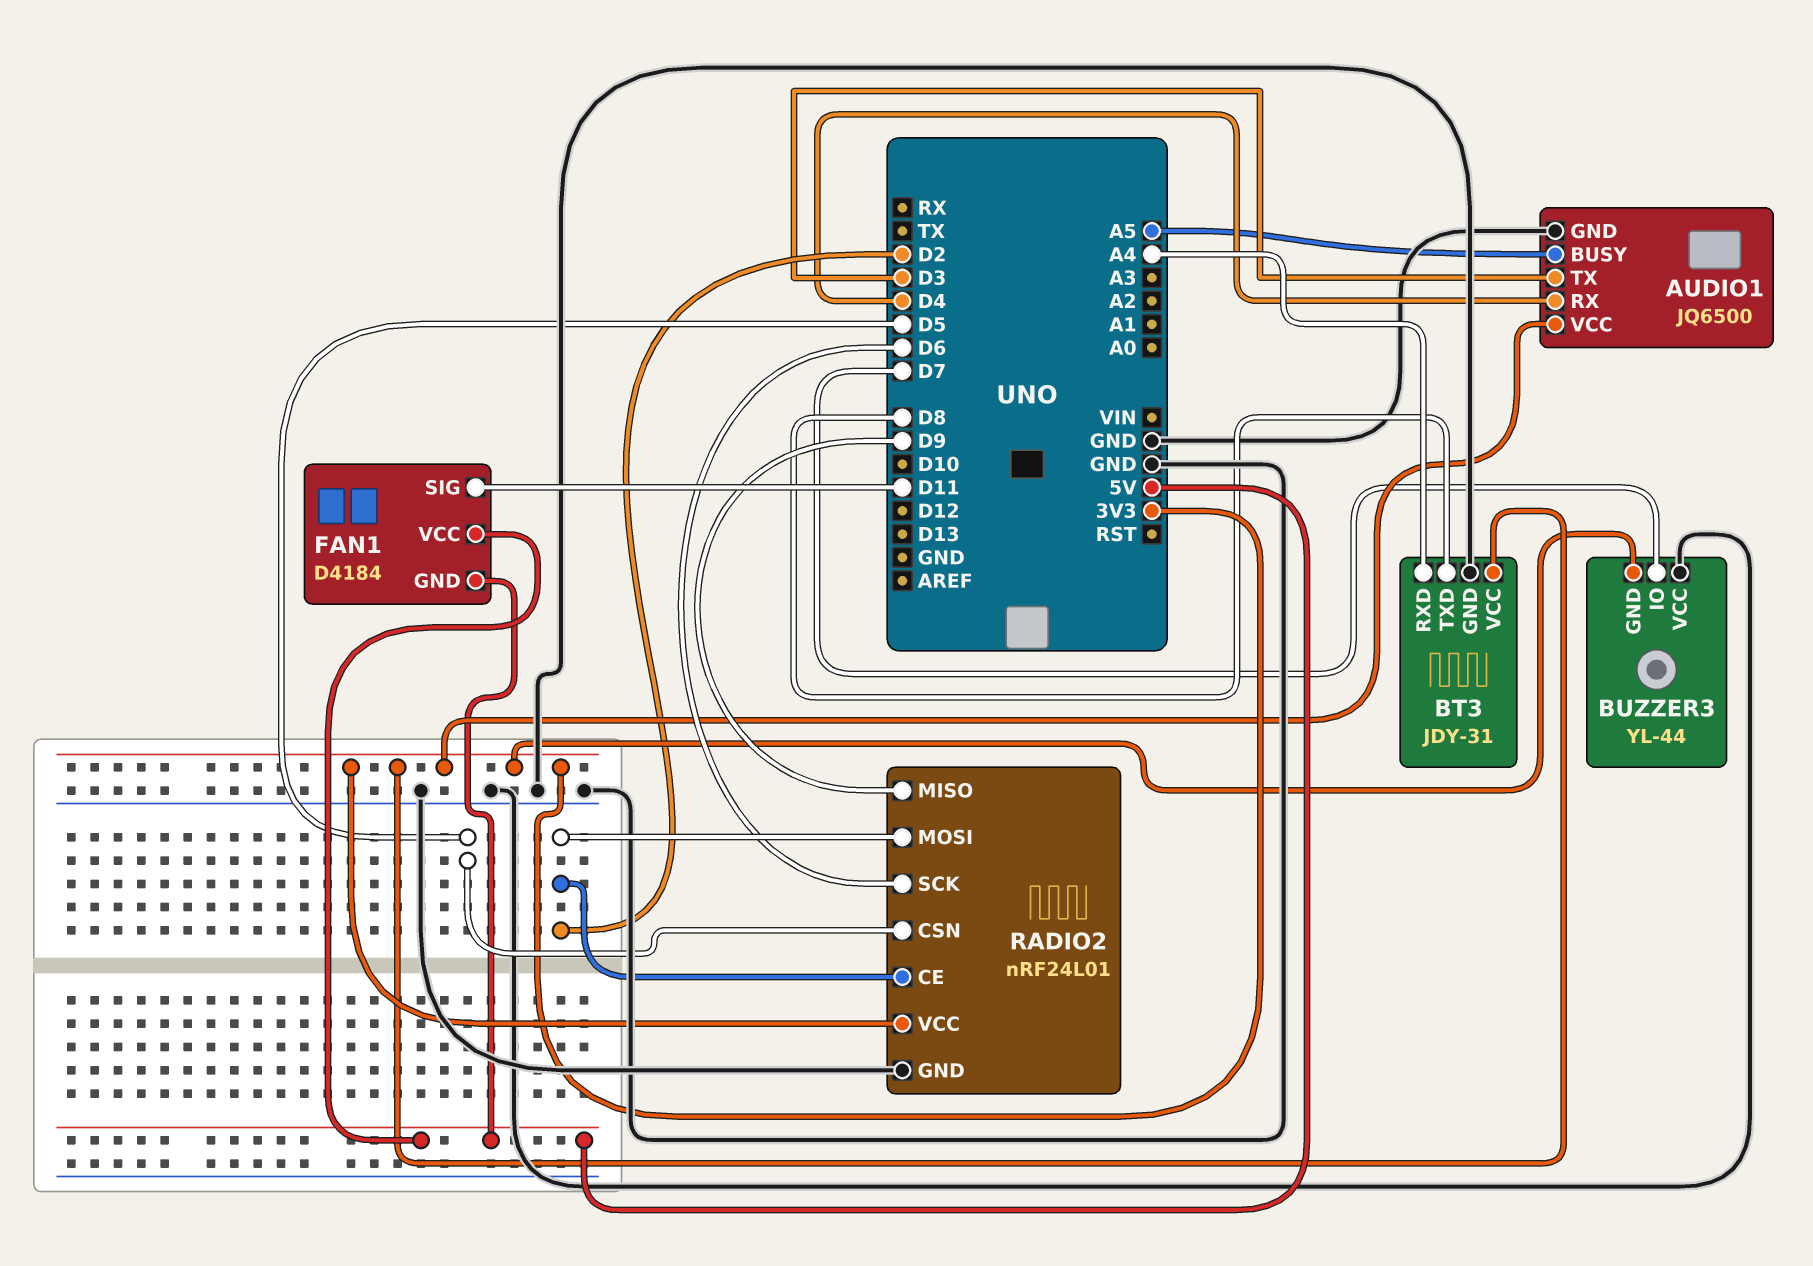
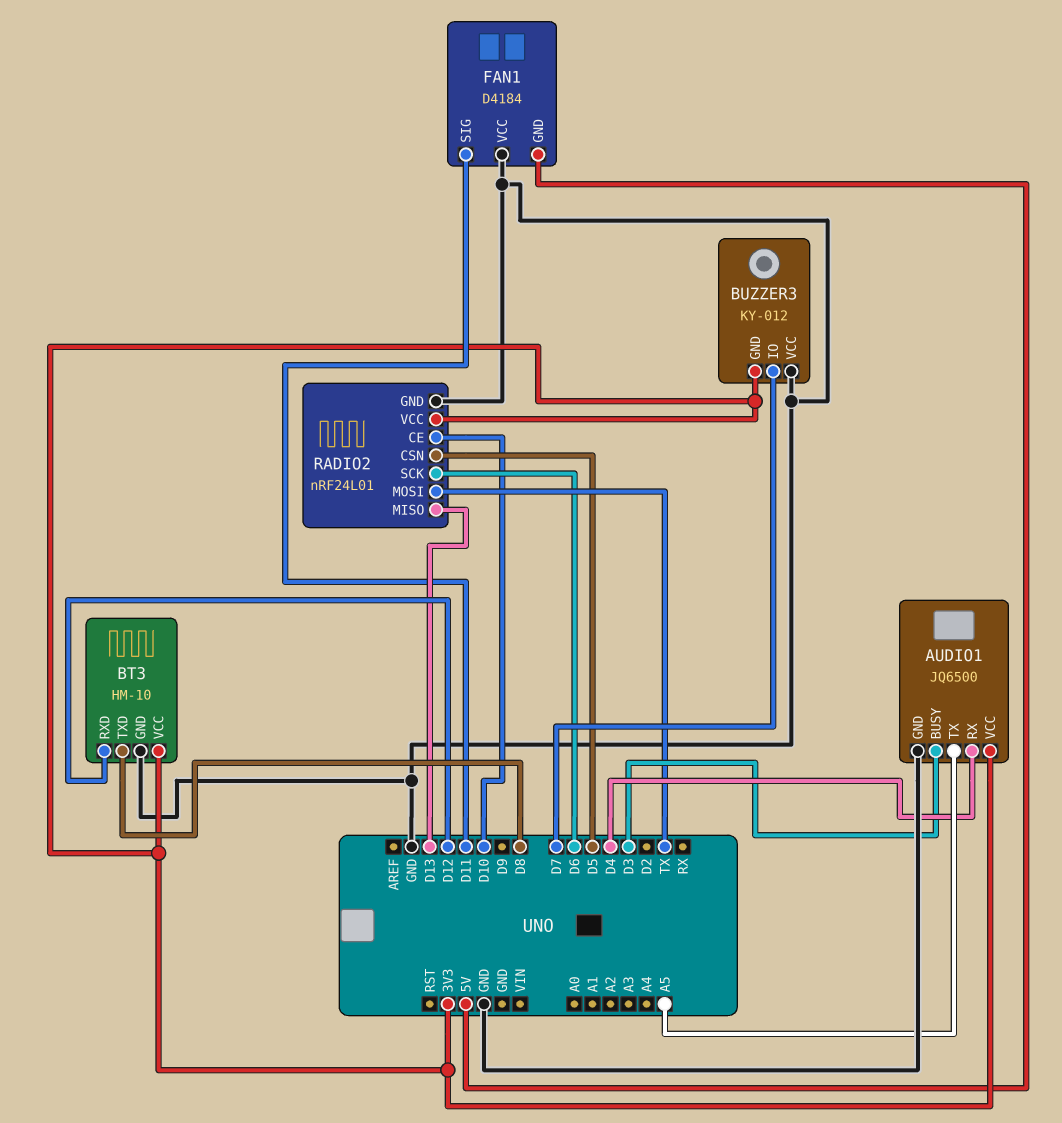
AUDIO1 pin BUSY: A5 -> D3
AUDIO1 pin TX: D3 -> A5
BT3: JDY-31 -> HM-10
BT3 pin RXD: A4 -> D12
BUZZER3: YL-44 -> KY-012
FAN1 pin VCC: 5V -> GND
RADIO2 pin CE: D2 -> D10
RADIO2 pin MISO: D9 -> D13
RADIO2 pin MOSI: D2 -> TX

